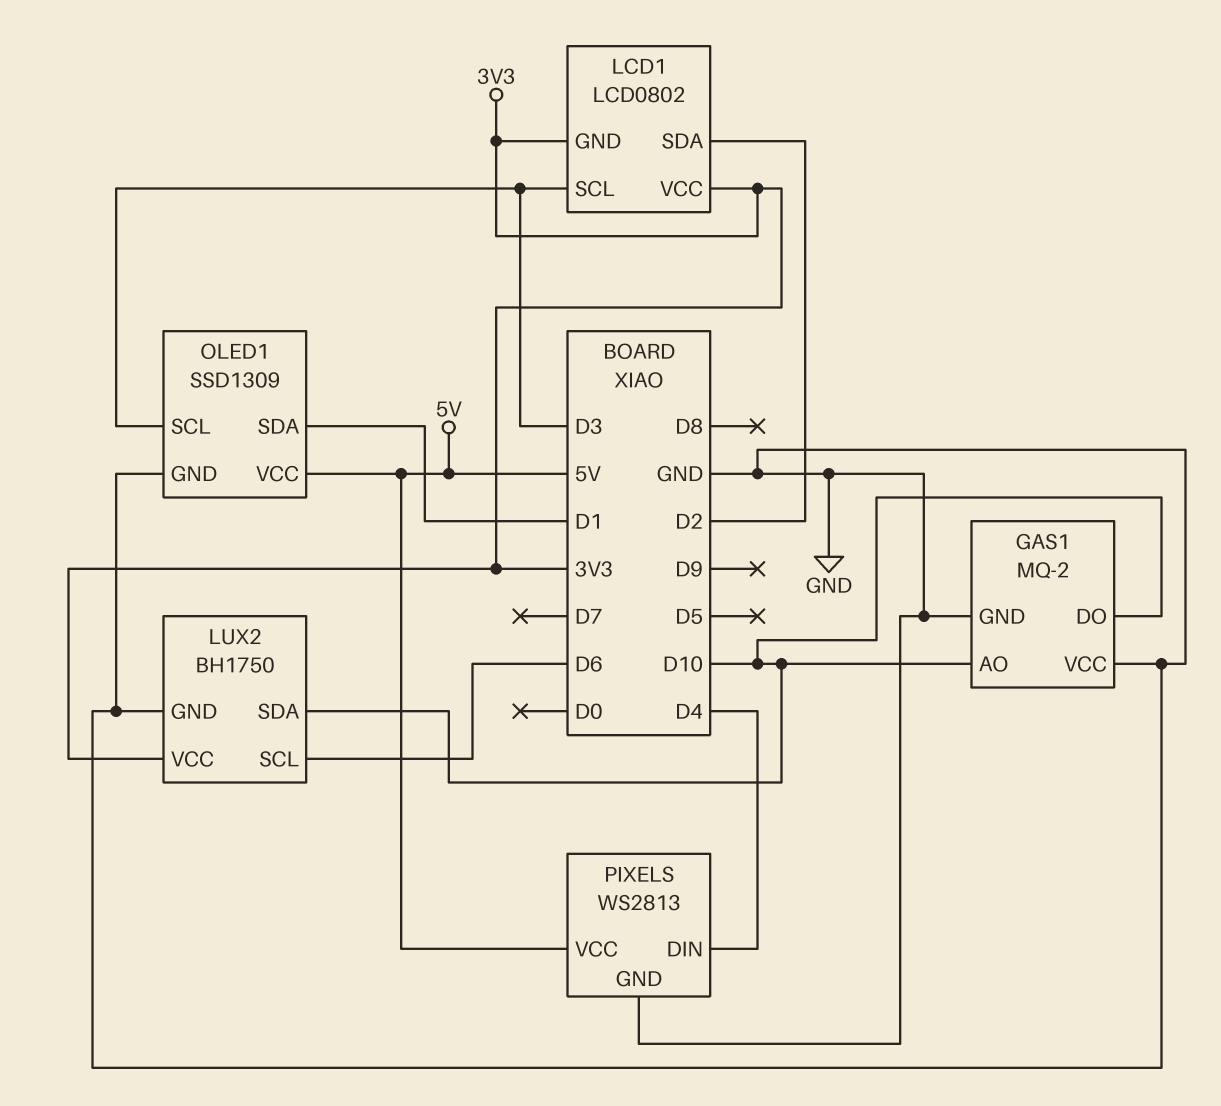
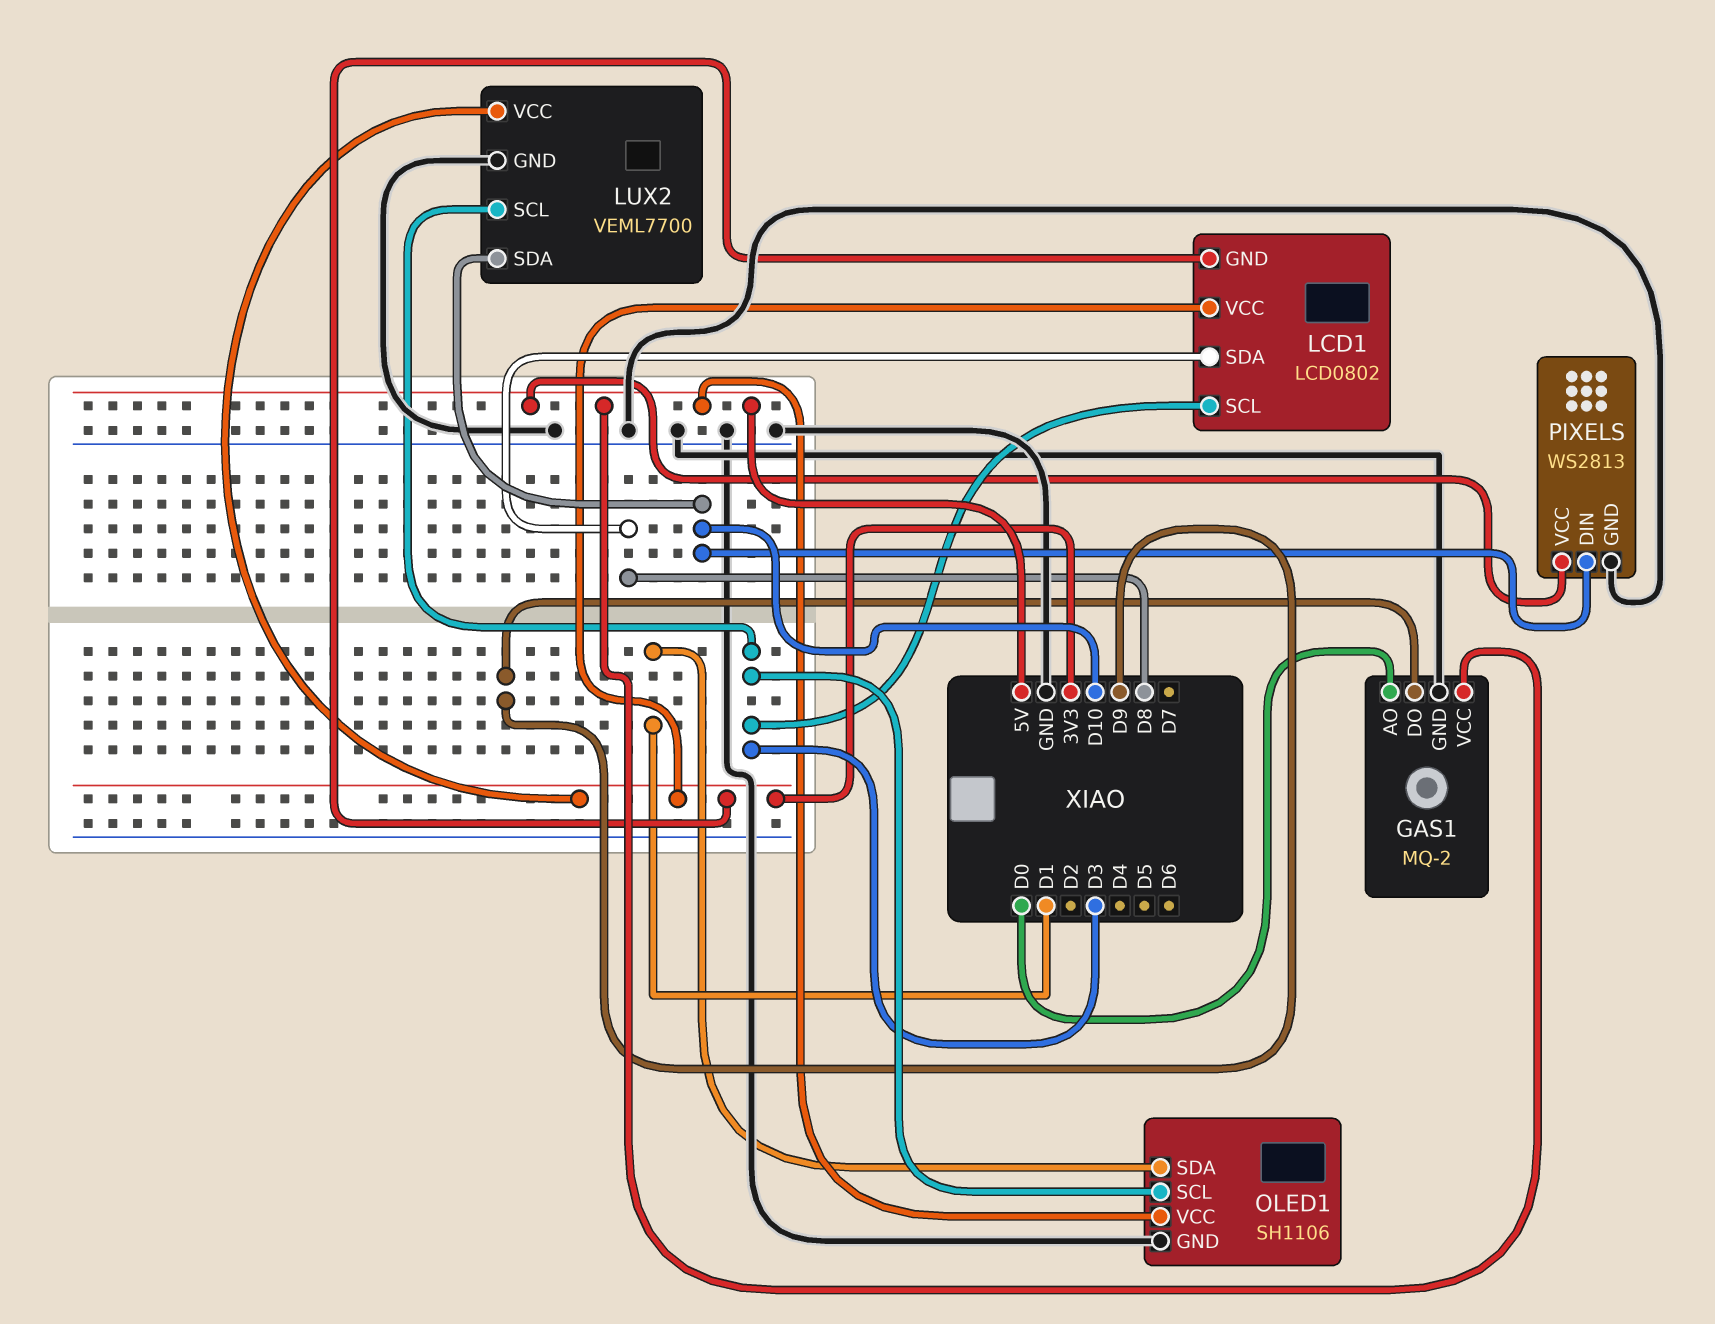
GAS1 pin AO: D10 -> D0
GAS1 pin DO: D10 -> D9
GAS1 pin VCC: GND -> 5V
LCD1 pin SDA: D2 -> D8
LUX2: BH1750 -> VEML7700
LUX2 pin SCL: D6 -> D3
OLED1: SSD1309 -> SH1106
PIXELS pin DIN: D4 -> D10

